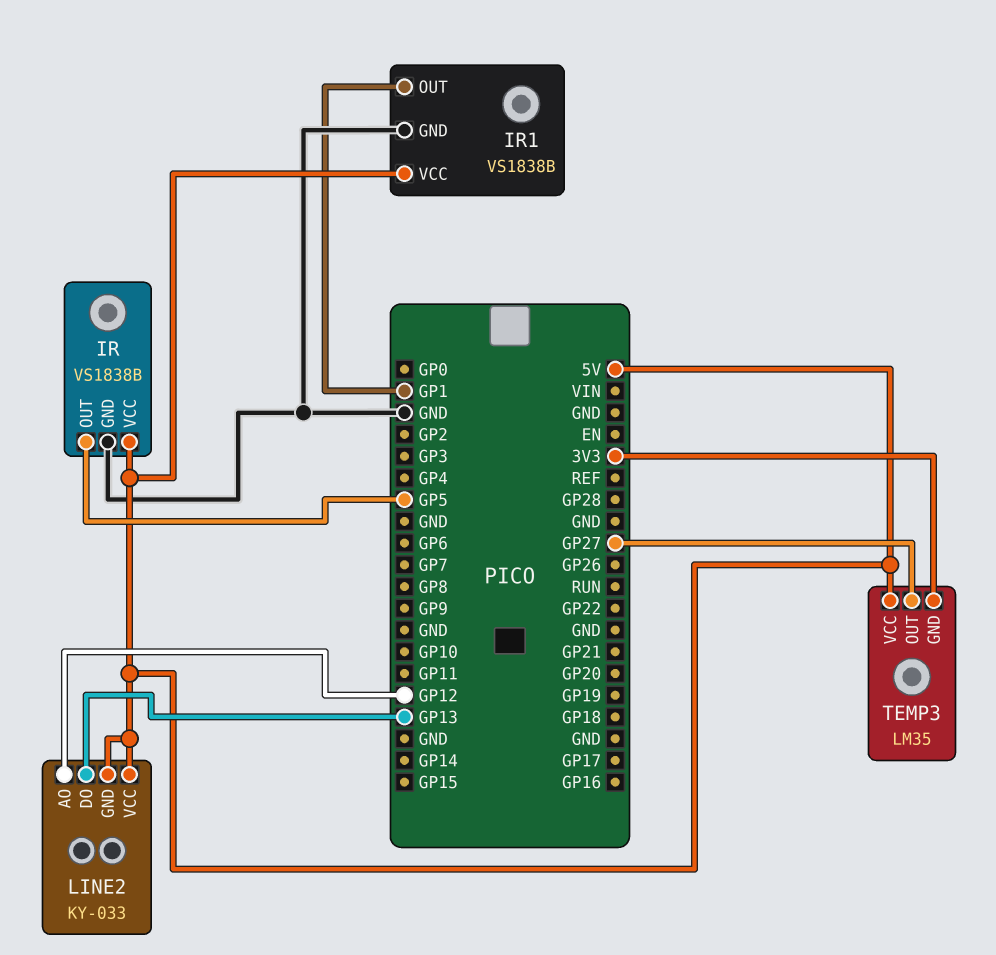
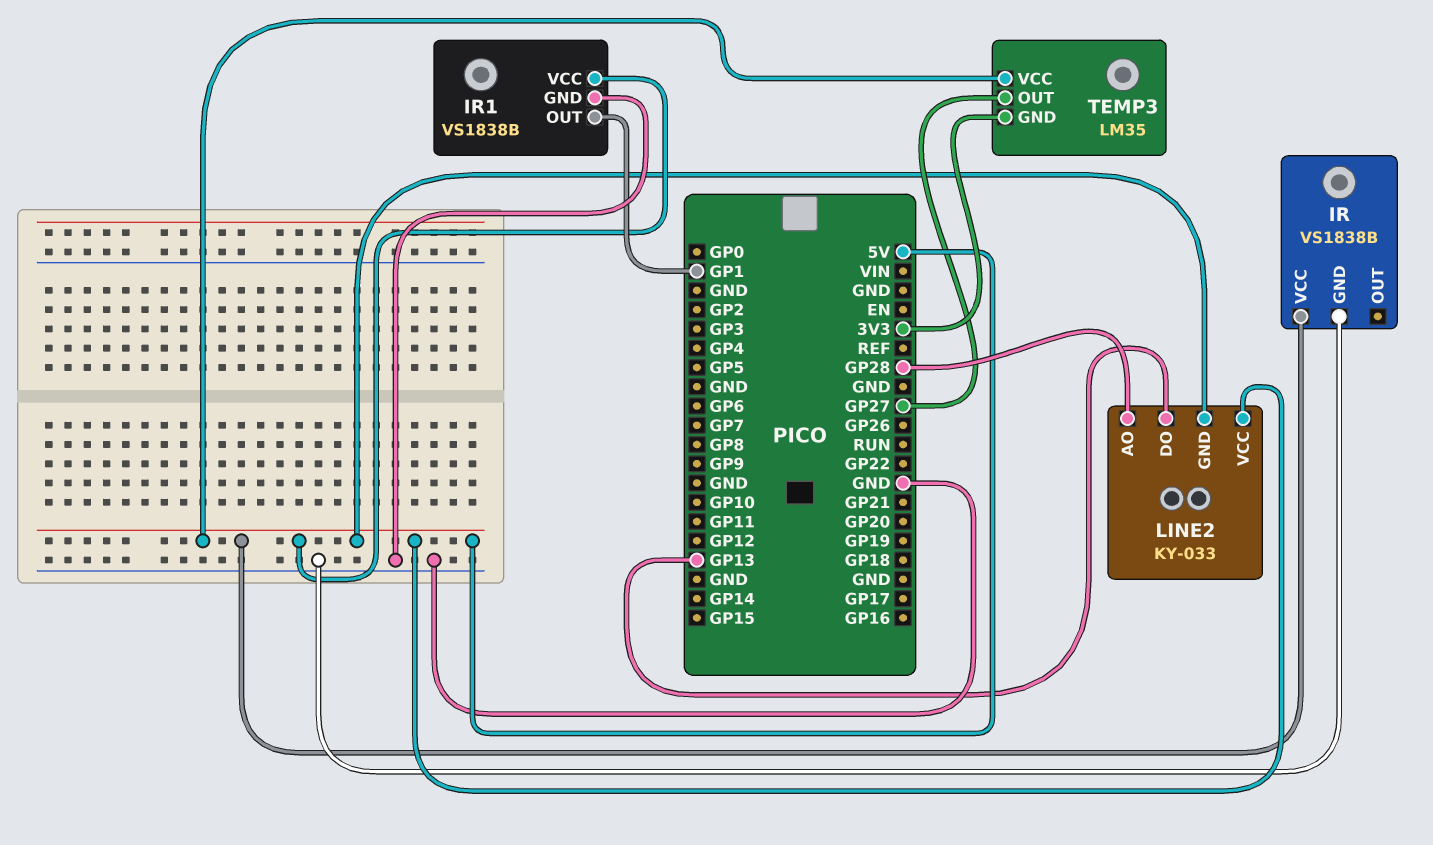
IR pin OUT: GP5 -> none
LINE2 pin AO: GP12 -> GP28

